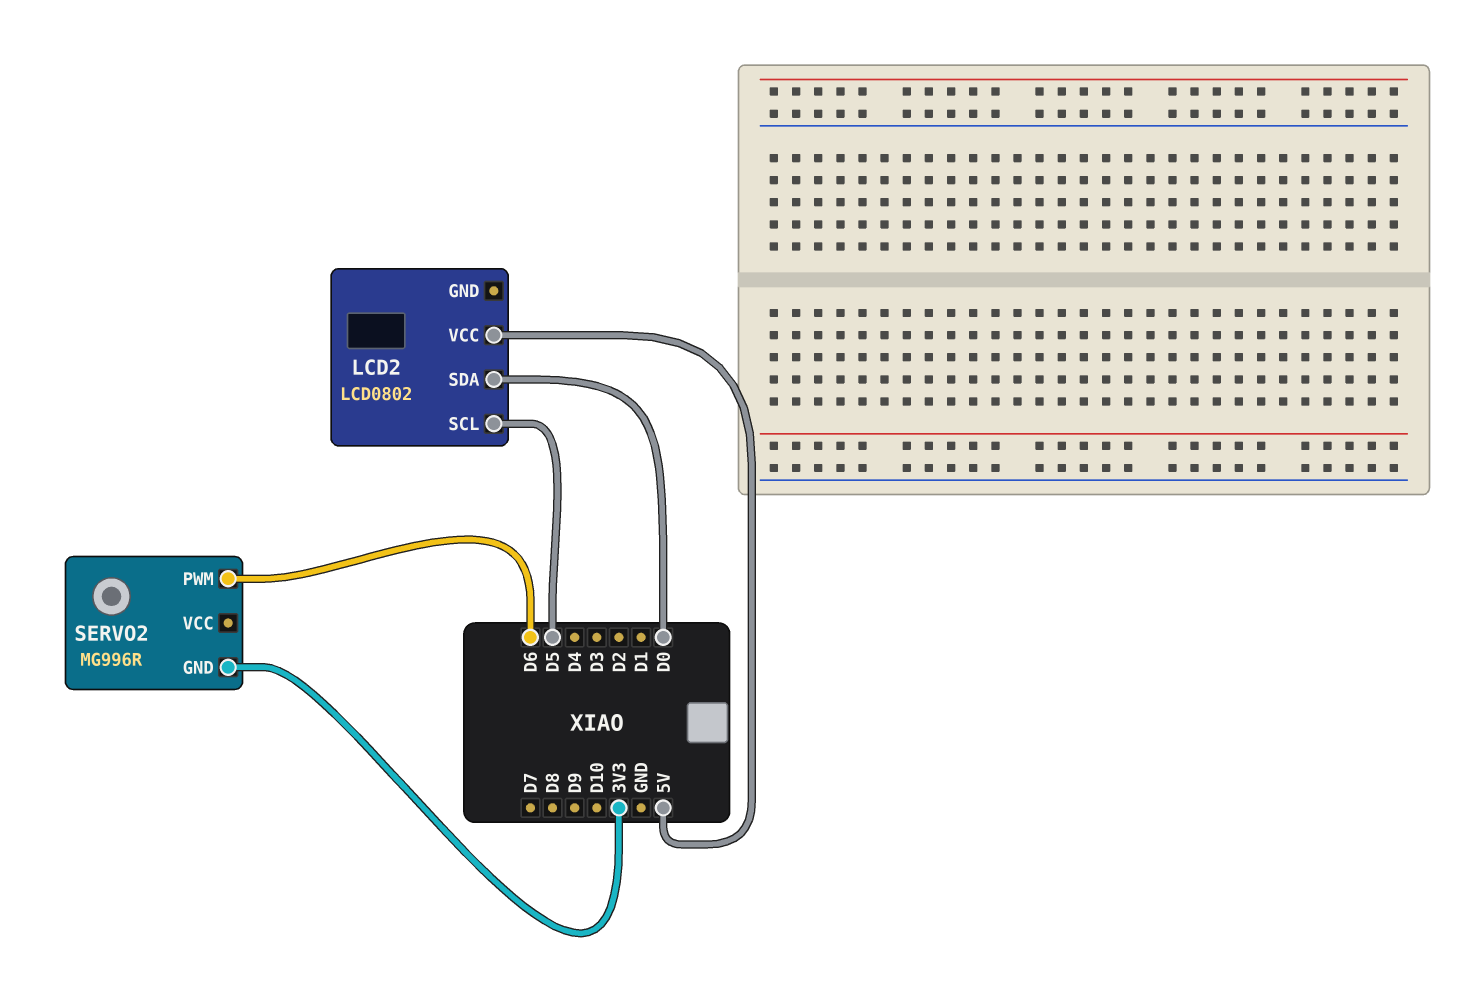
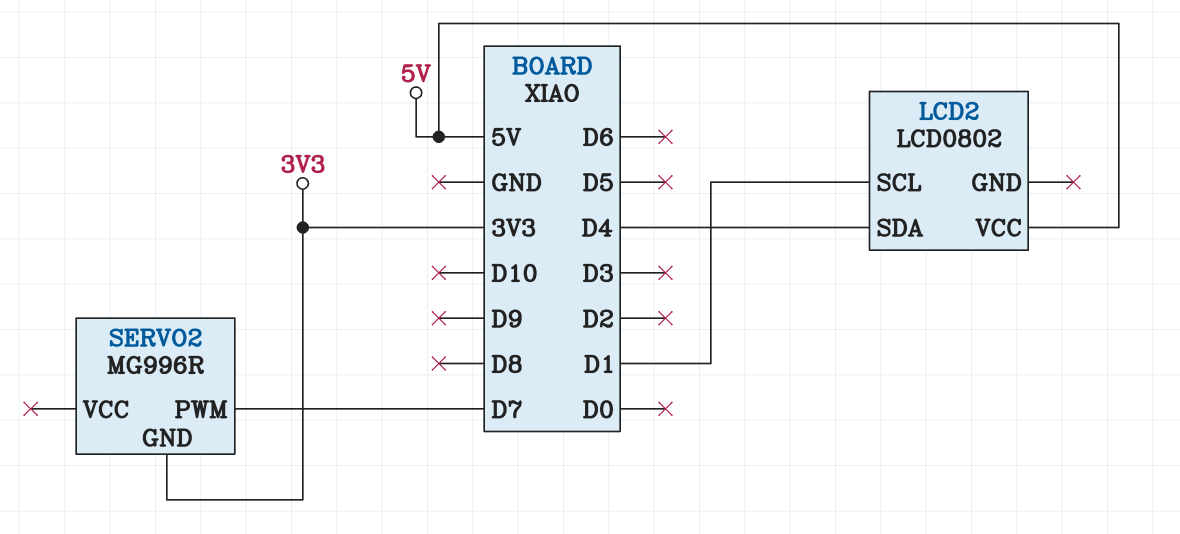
LCD2 pin SCL: D5 -> D1
LCD2 pin SDA: D0 -> D4
SERVO2 pin PWM: D6 -> D7

